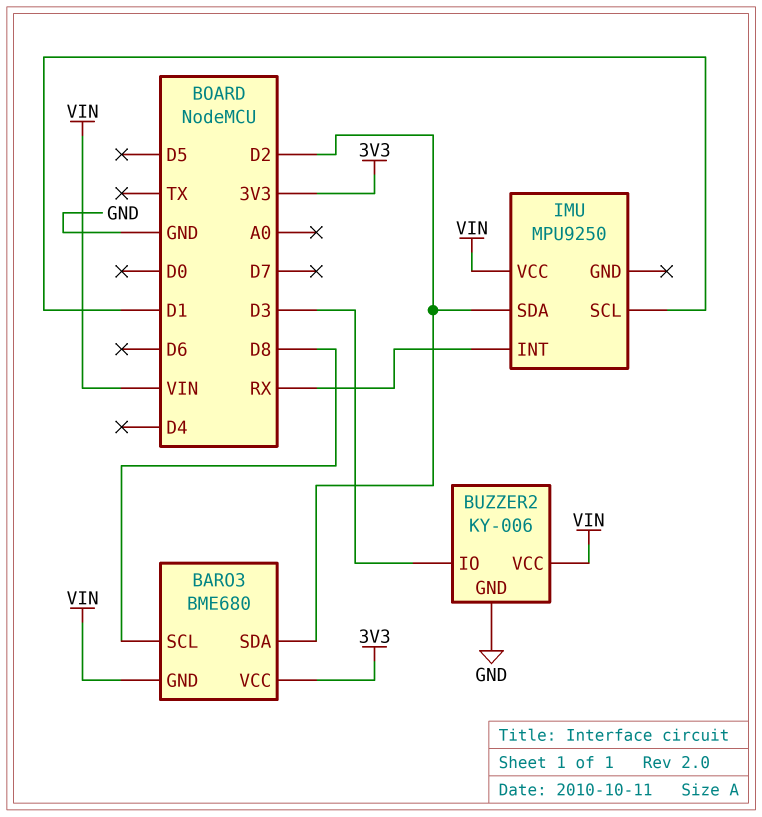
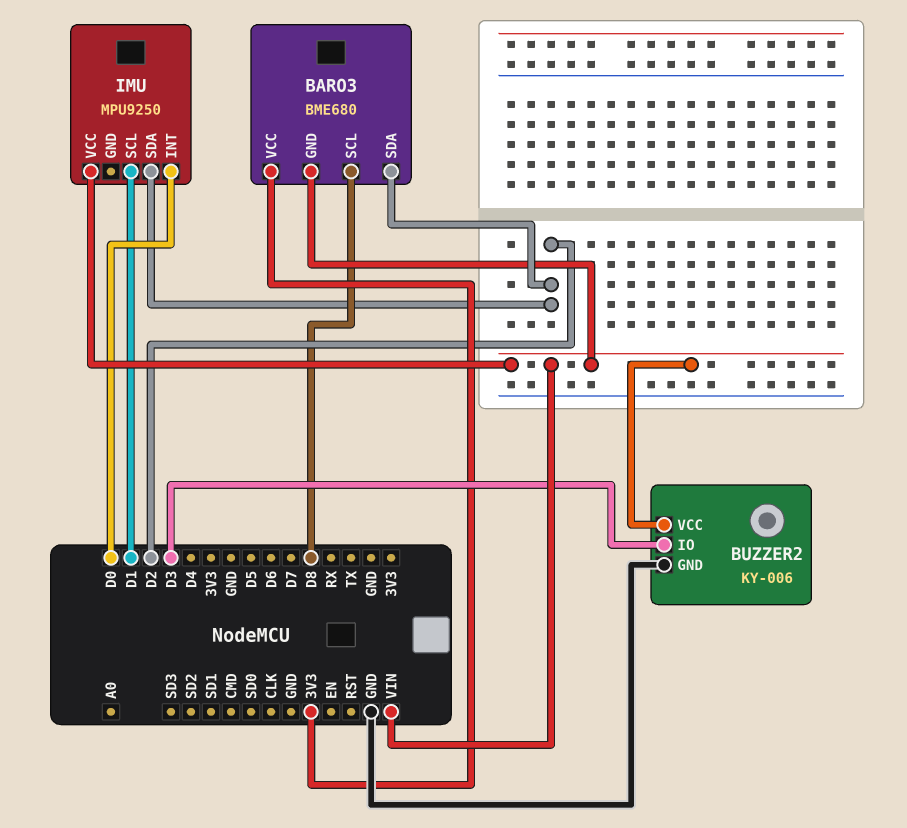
IMU pin INT: RX -> D0

